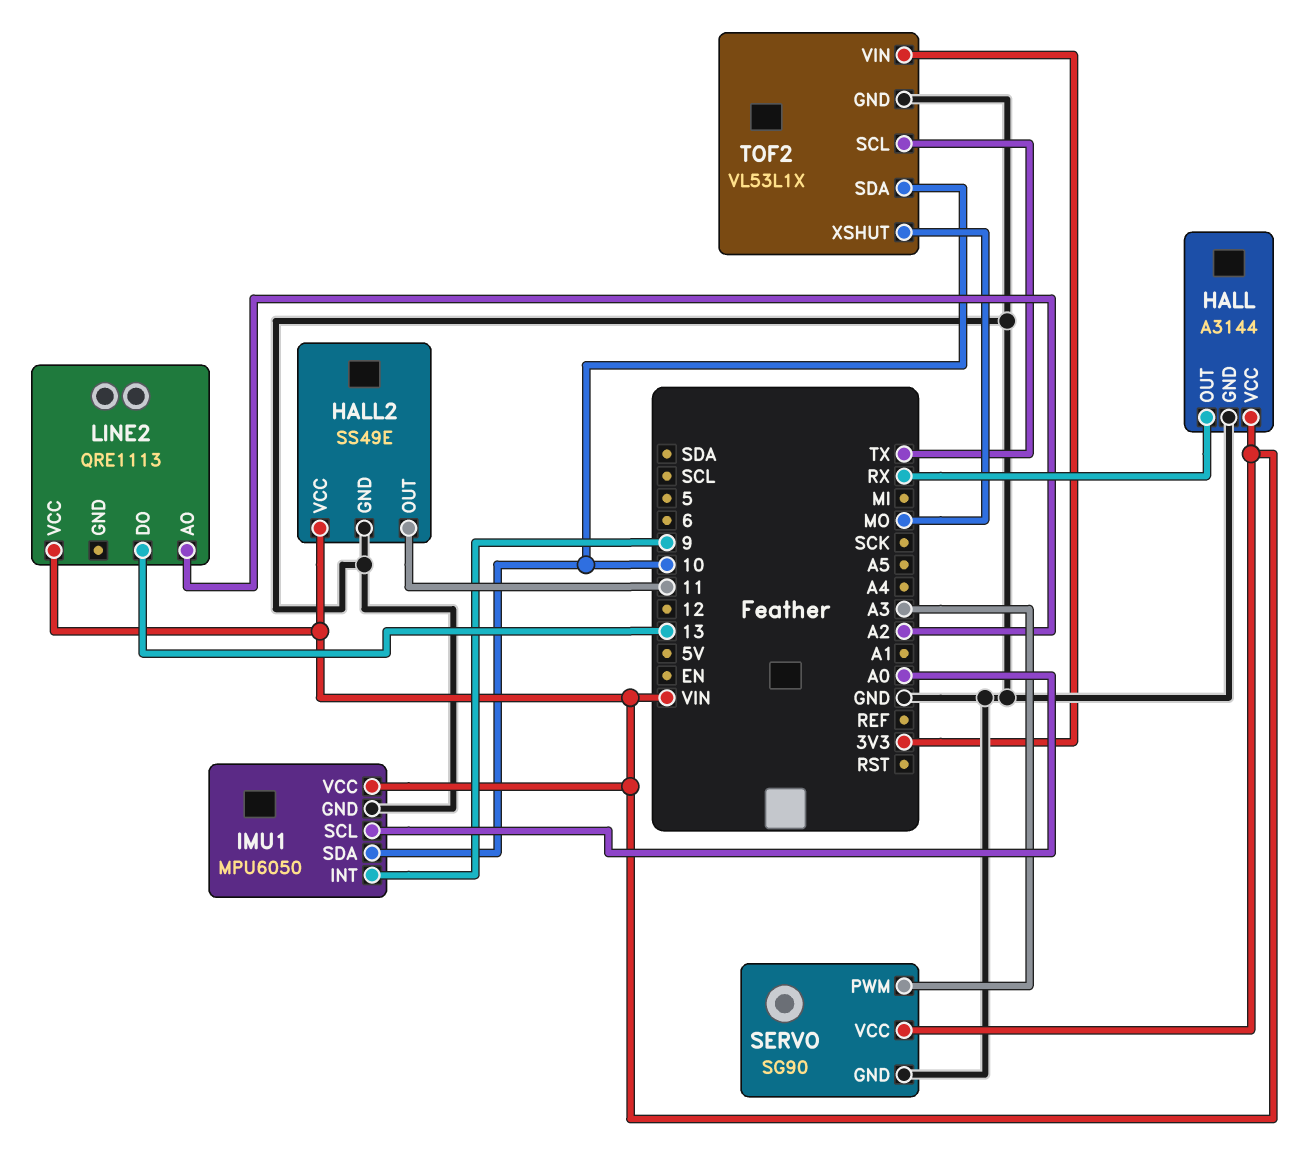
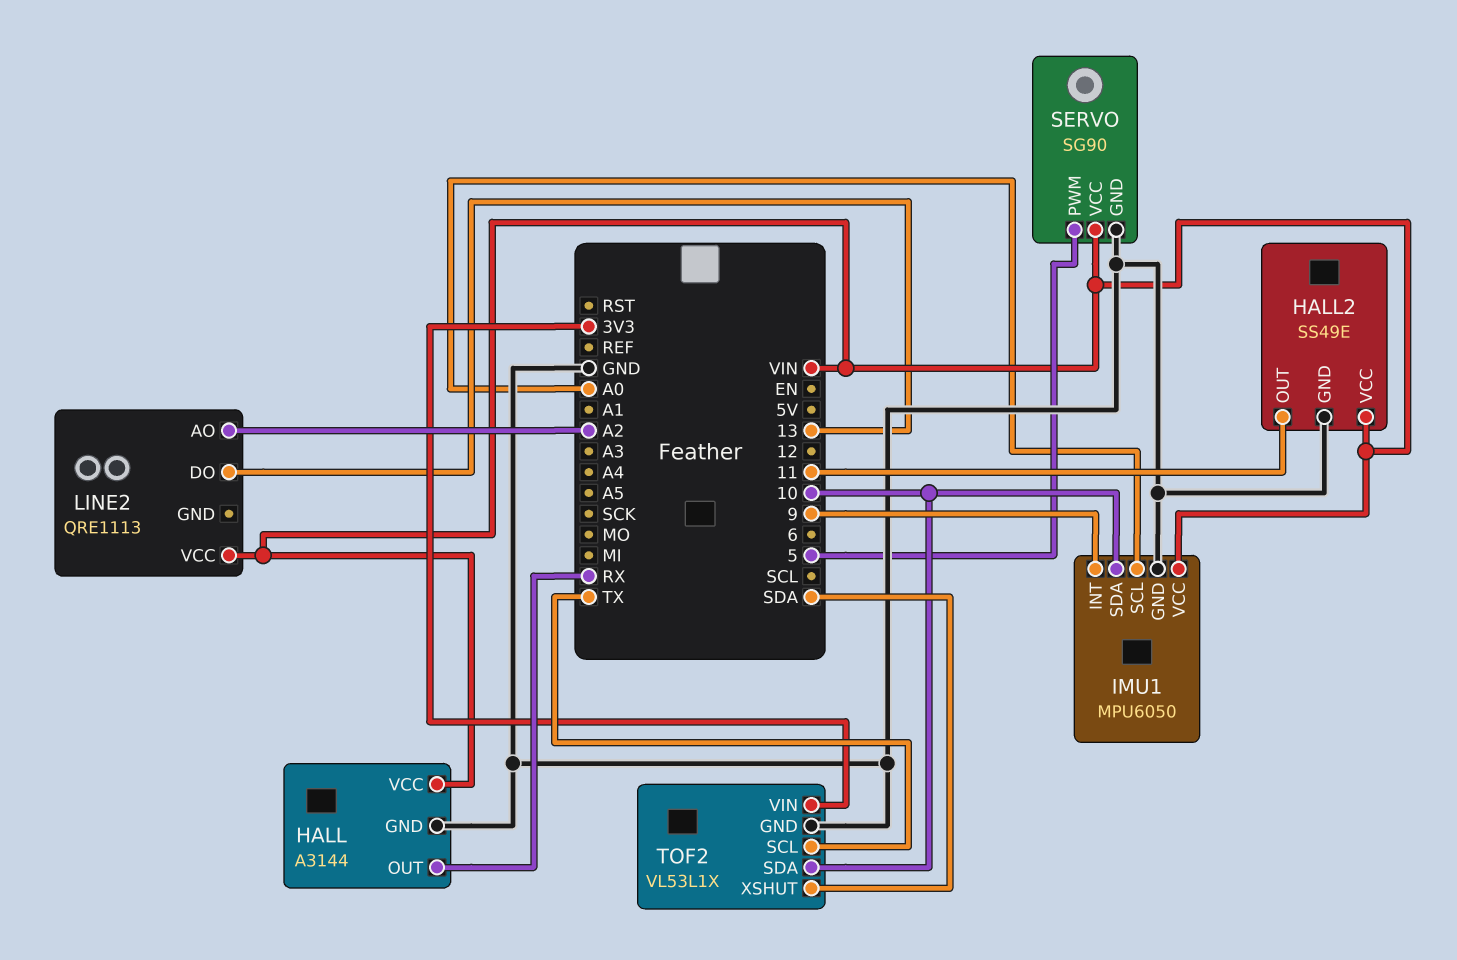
SERVO pin PWM: A3 -> 5
TOF2 pin XSHUT: MO -> SDA

